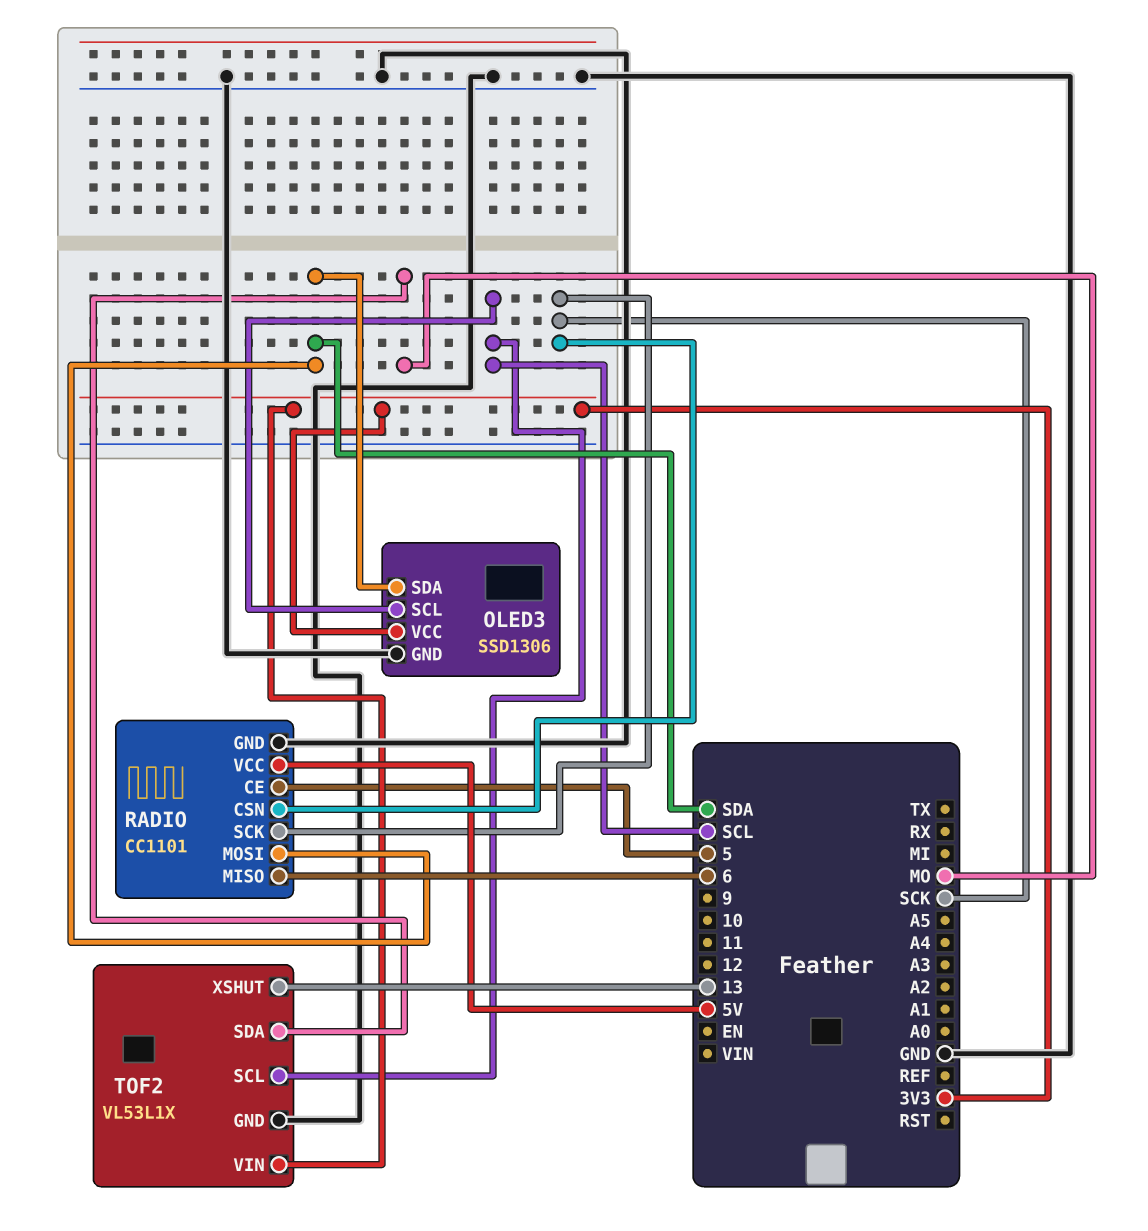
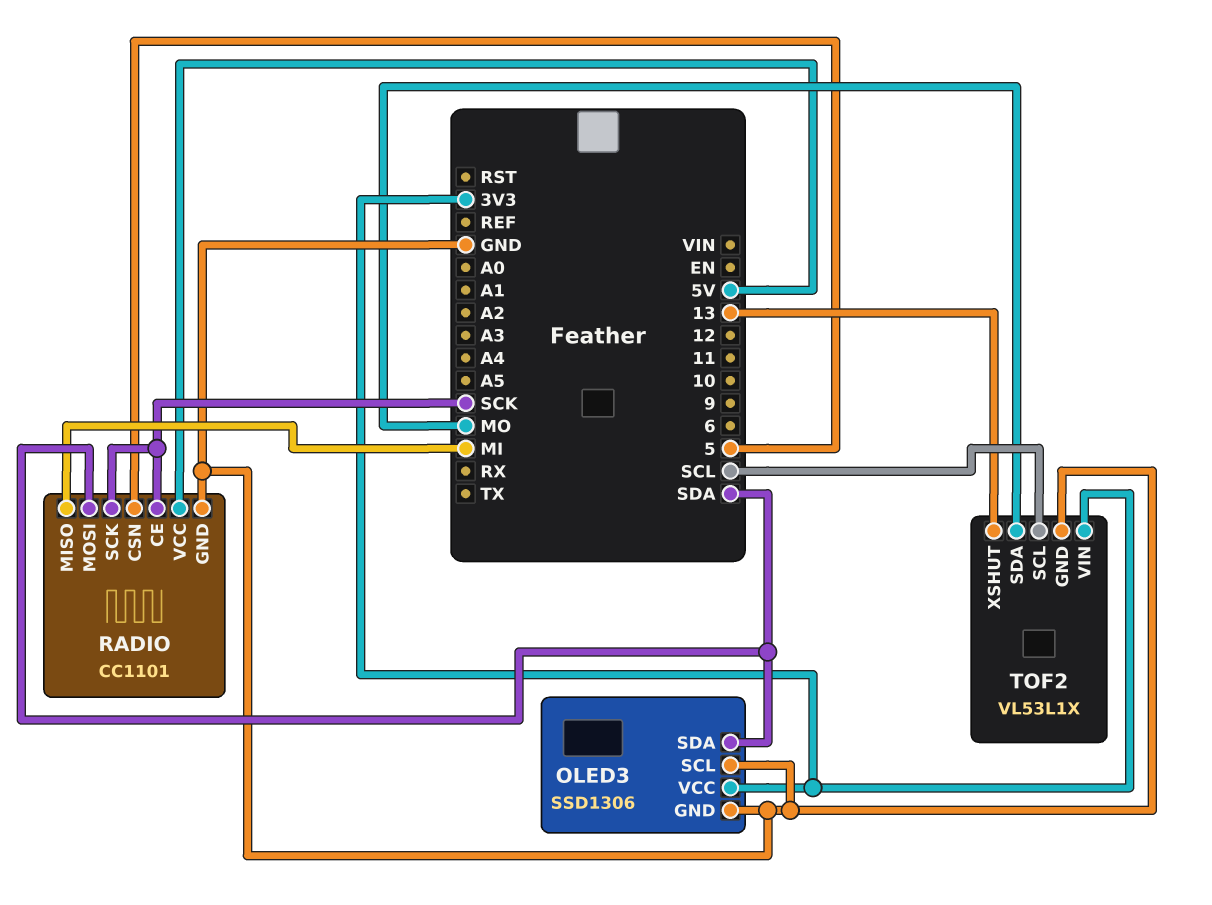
OLED3 pin SCL: SCL -> GND
RADIO pin CE: 5 -> SCK
RADIO pin CSN: SCK -> 5
RADIO pin MISO: 6 -> MI

